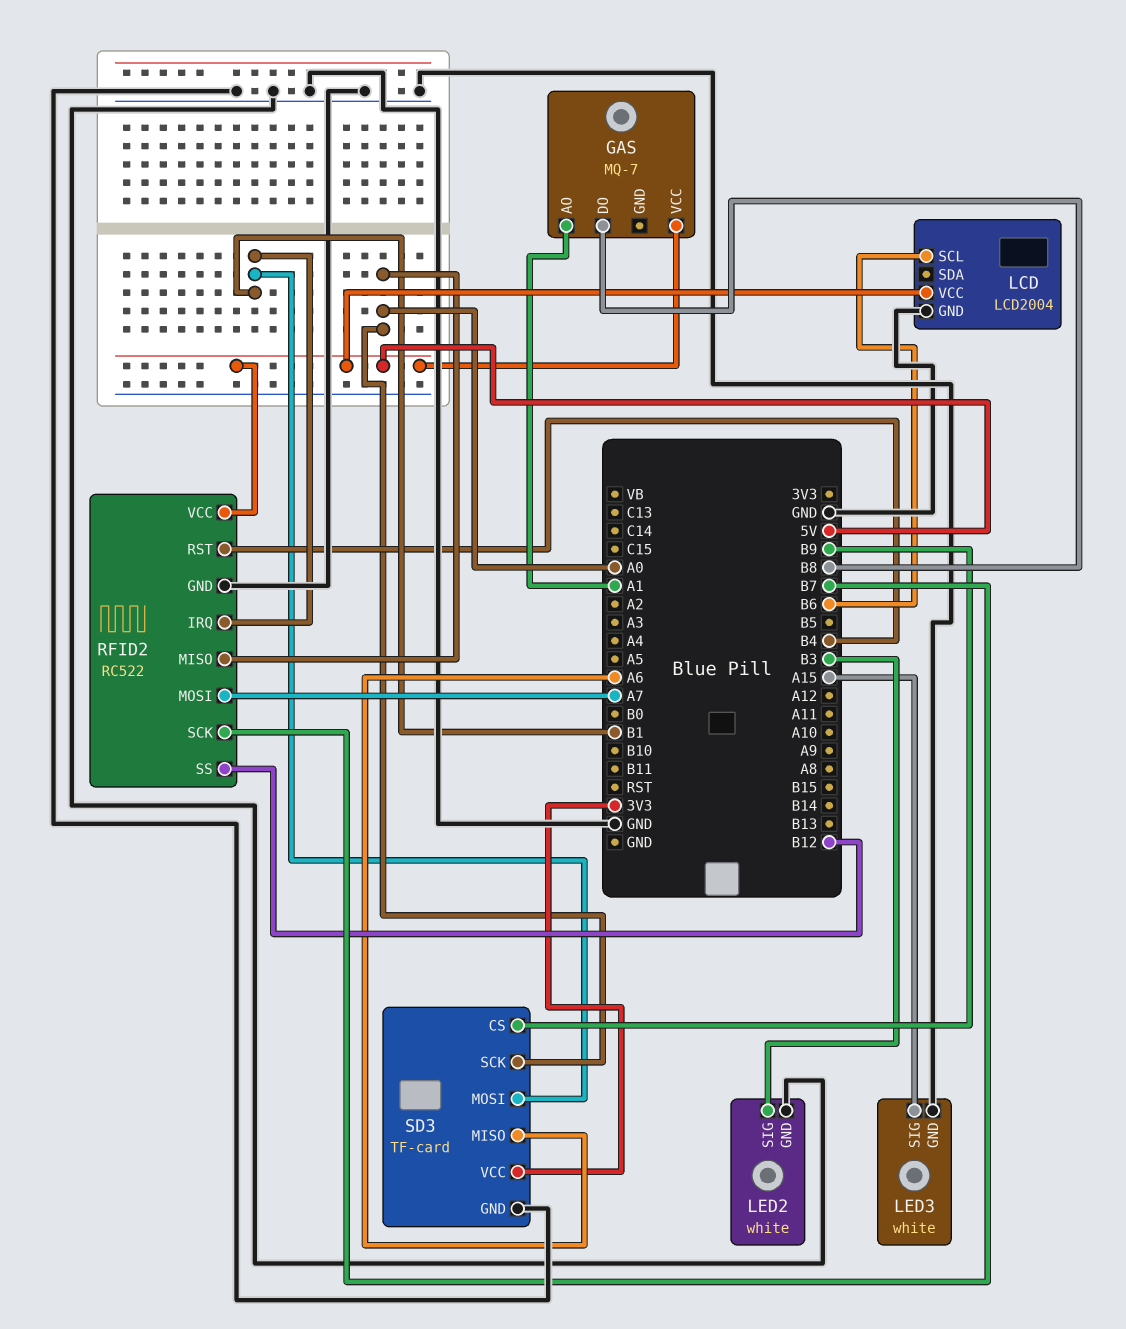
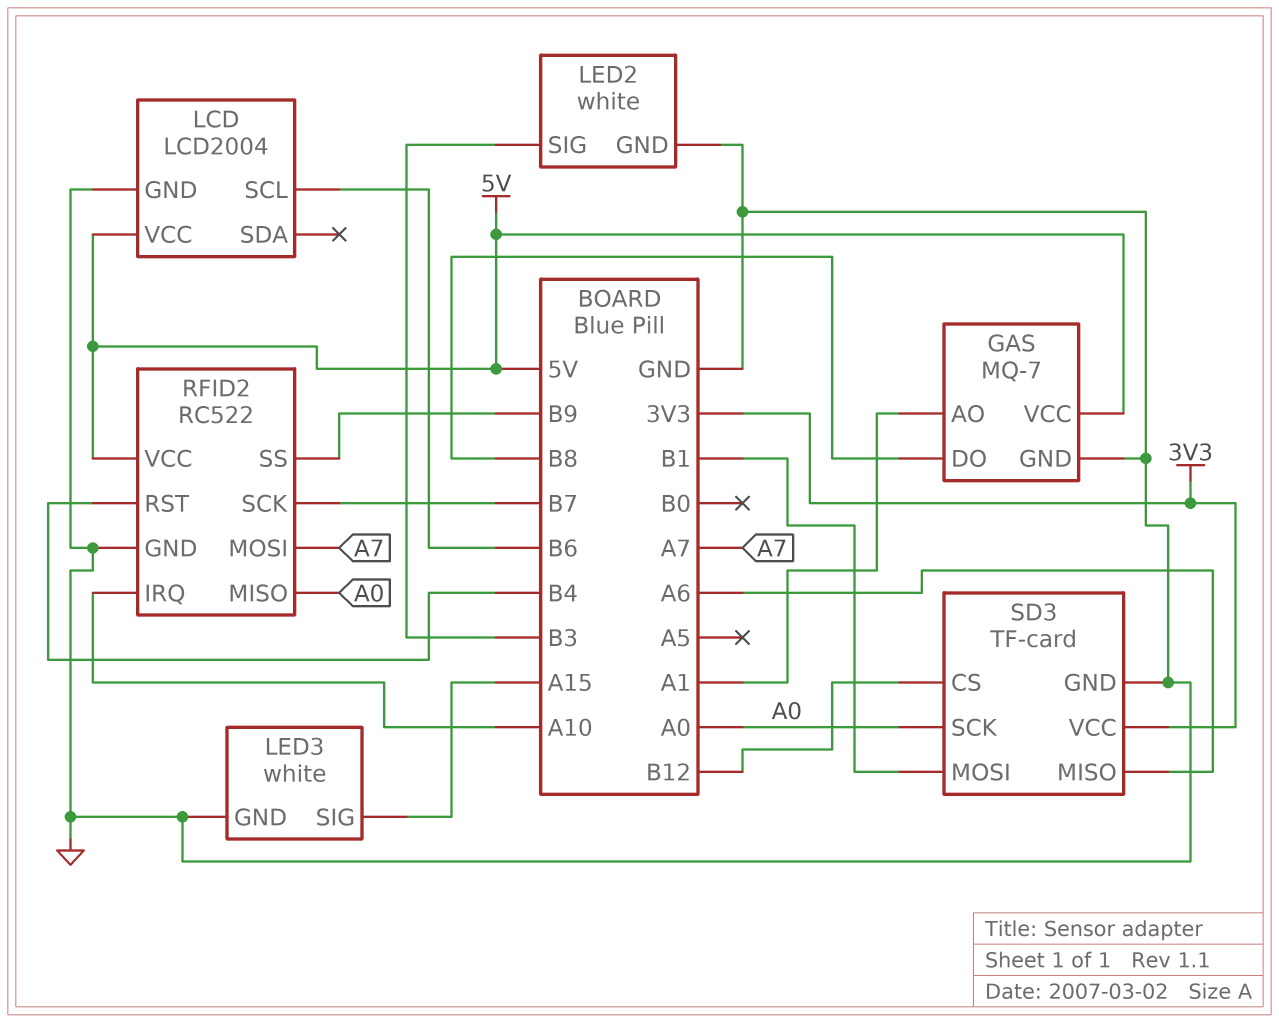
GAS pin GND: none -> GND
RFID2 pin IRQ: B1 -> A10
RFID2 pin SS: B12 -> B9
SD3 pin CS: B9 -> B12

